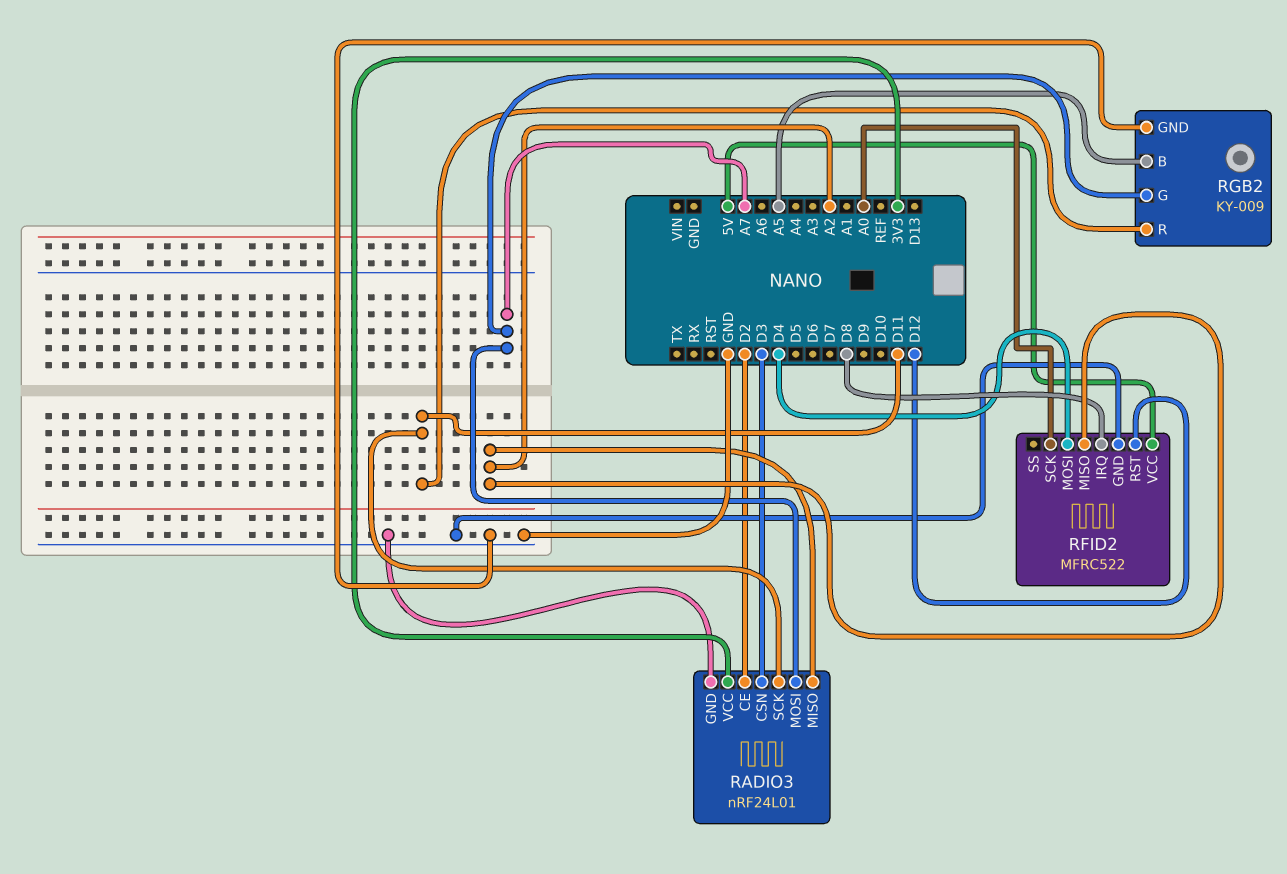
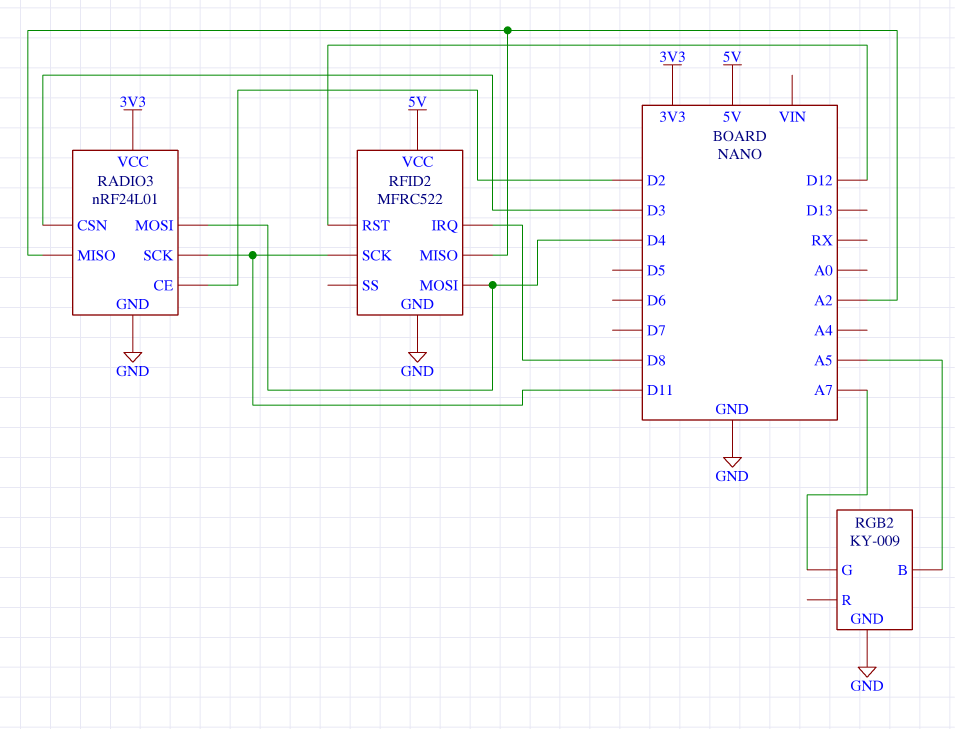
RADIO3 pin MOSI: A7 -> D4
RFID2 pin SCK: A0 -> D11
RGB2 pin R: D11 -> none

